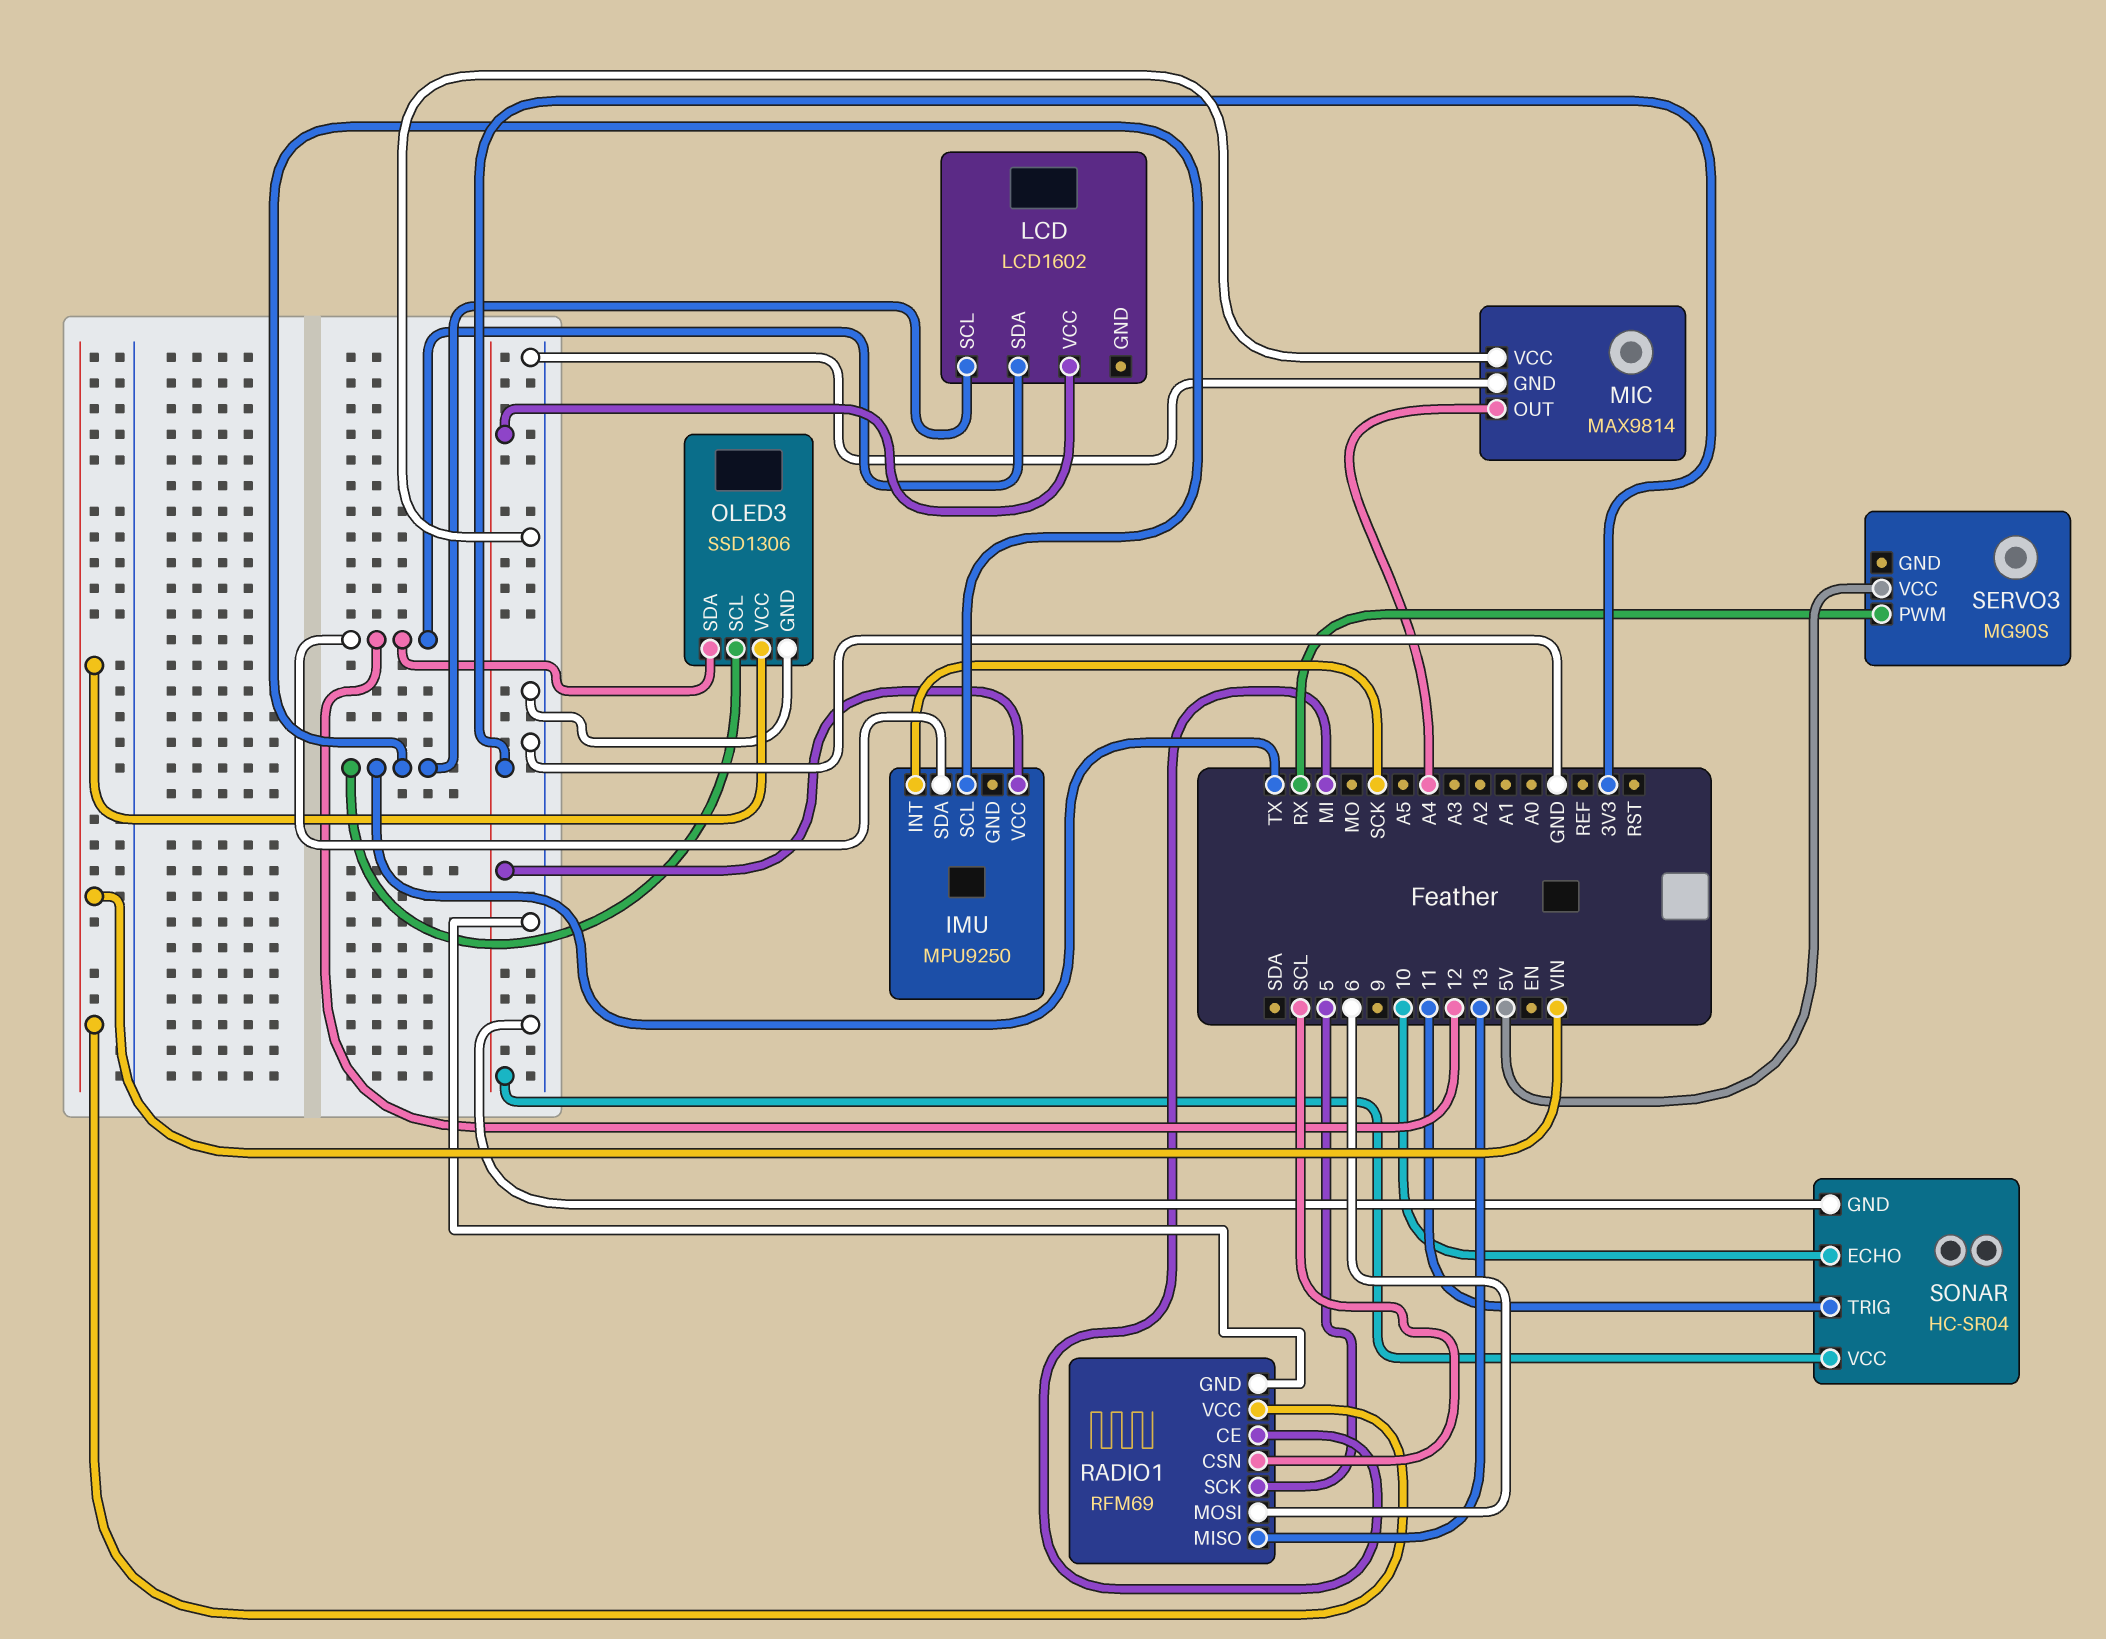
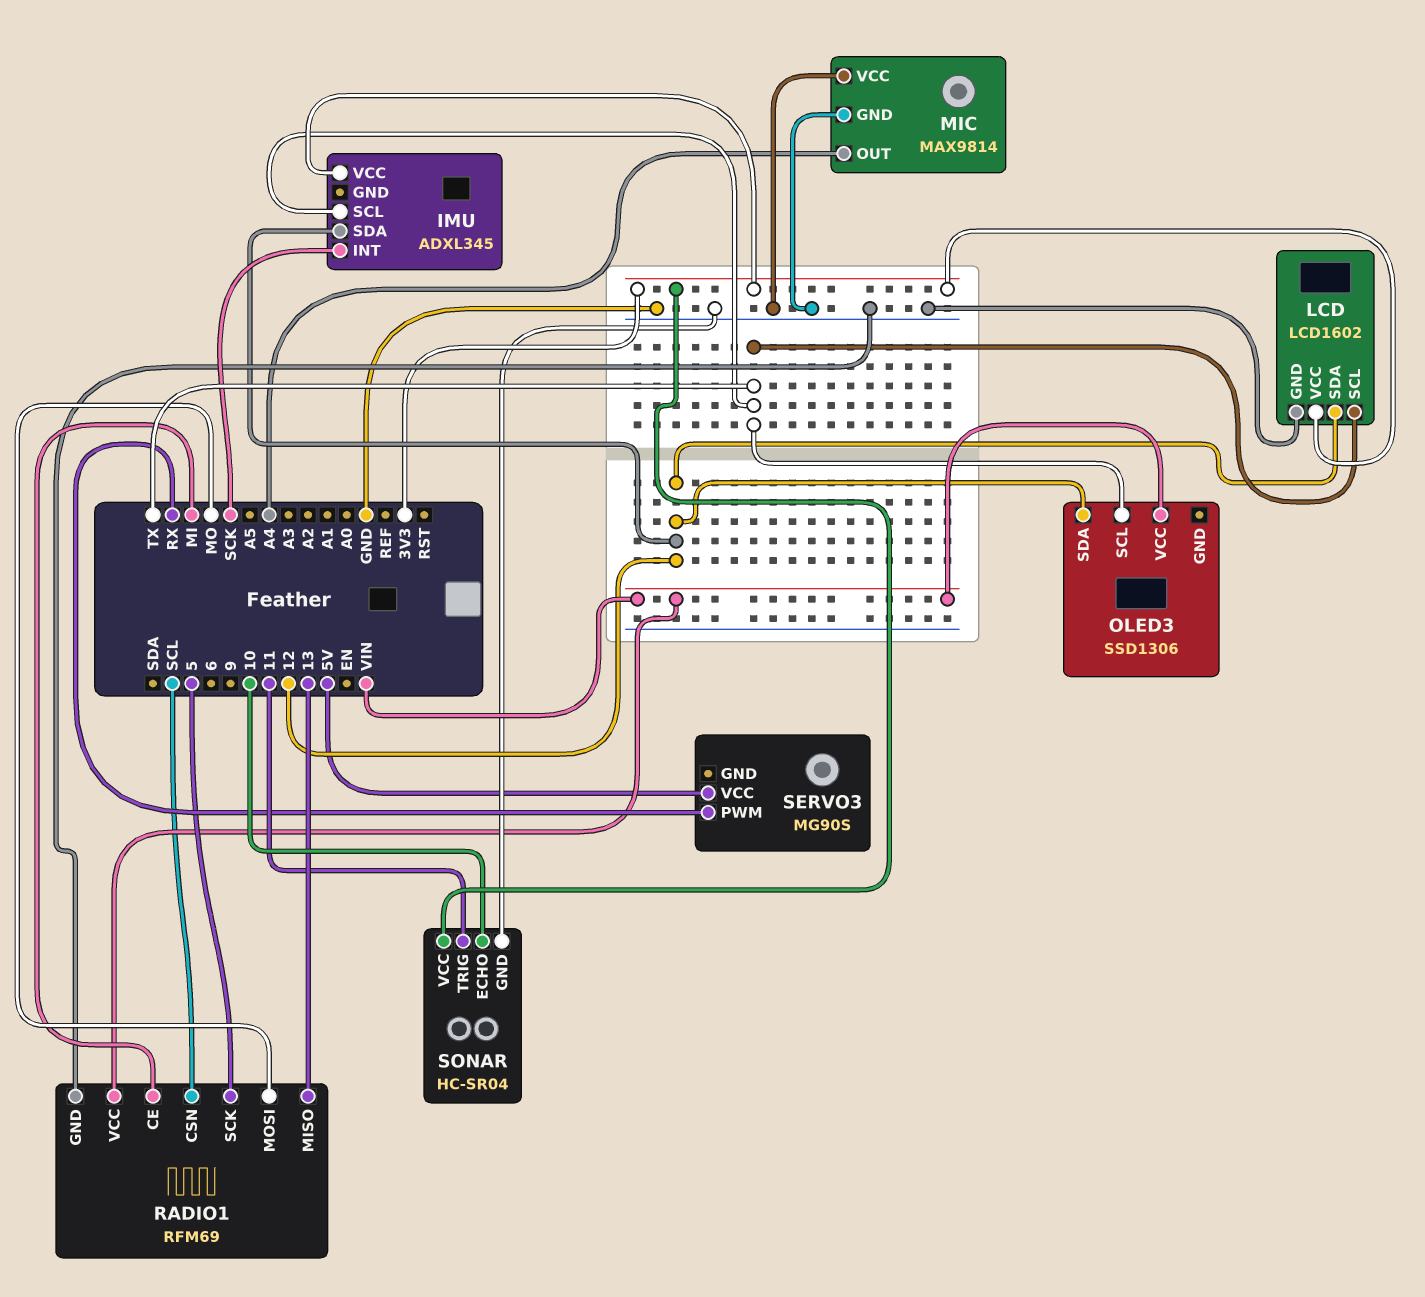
IMU: MPU9250 -> ADXL345
LCD pin GND: none -> GND
OLED3 pin GND: GND -> none
RADIO1 pin MOSI: 6 -> MO

